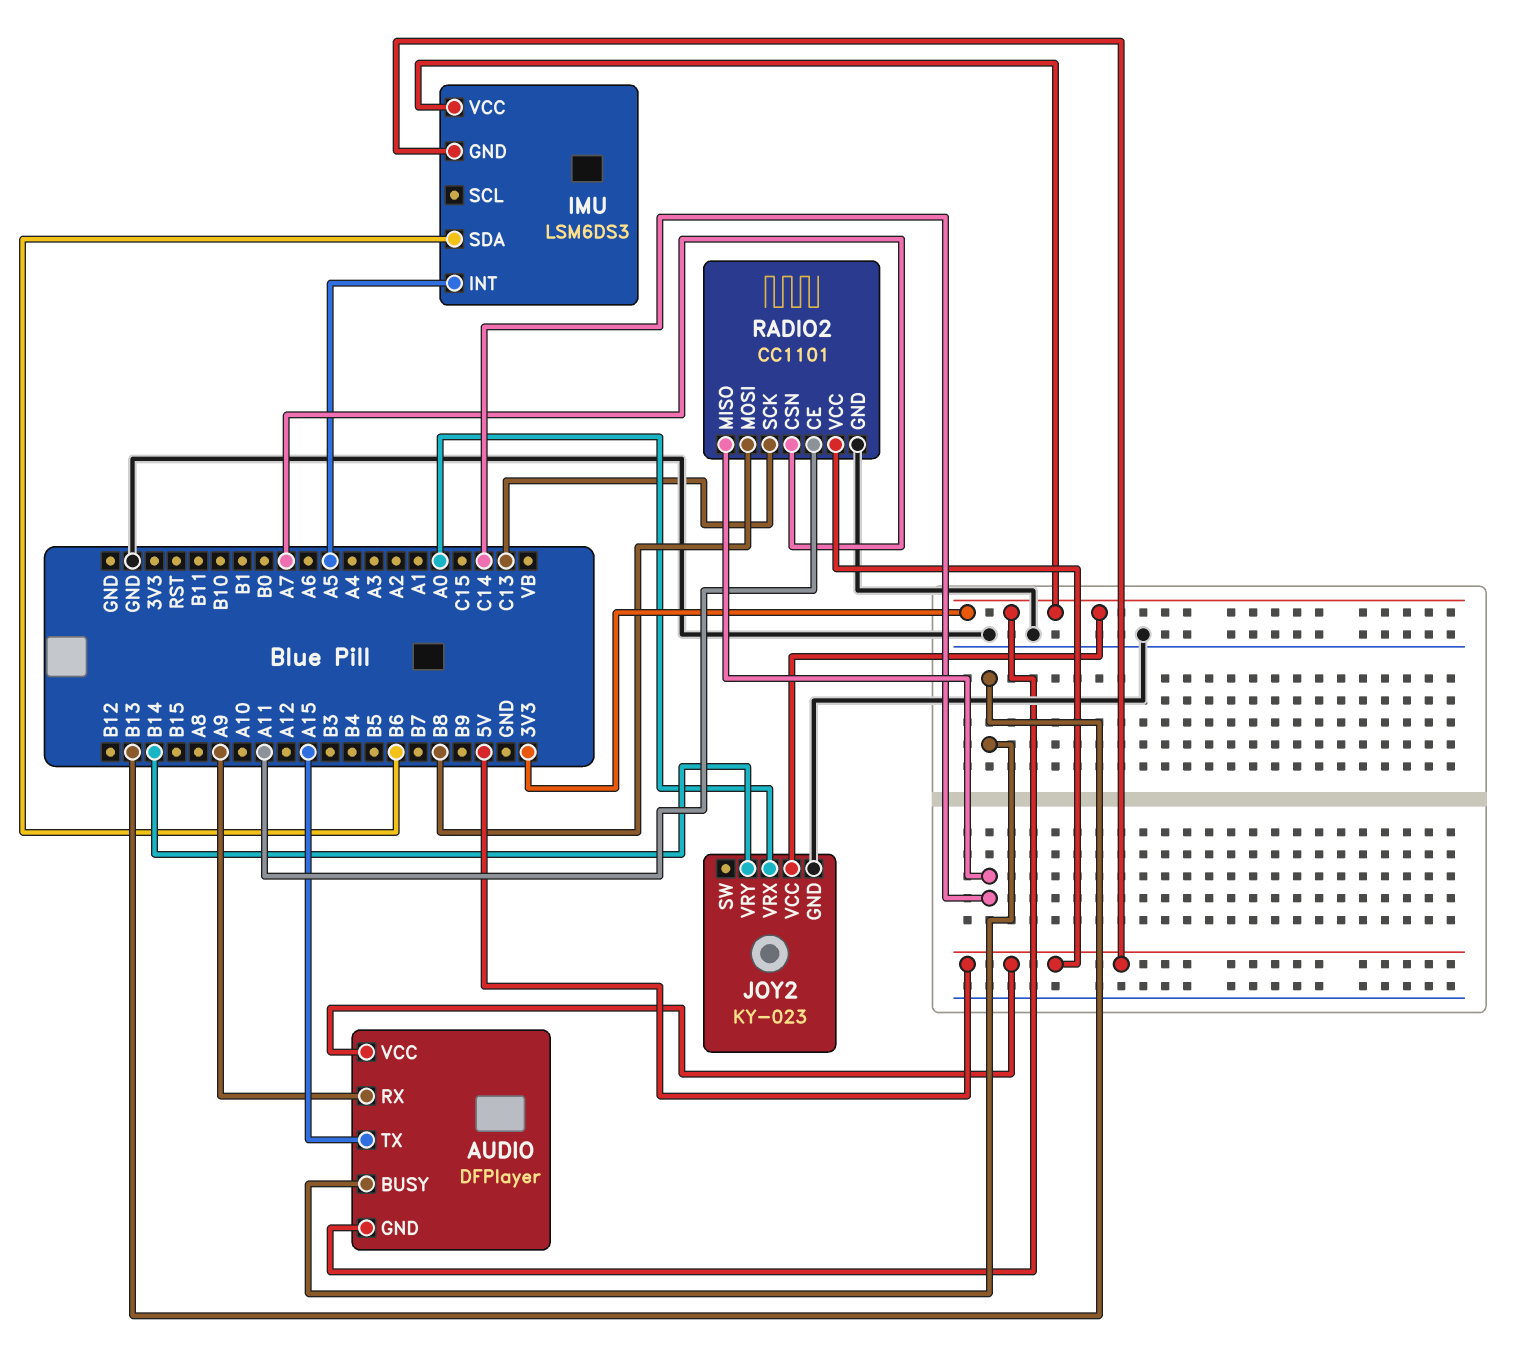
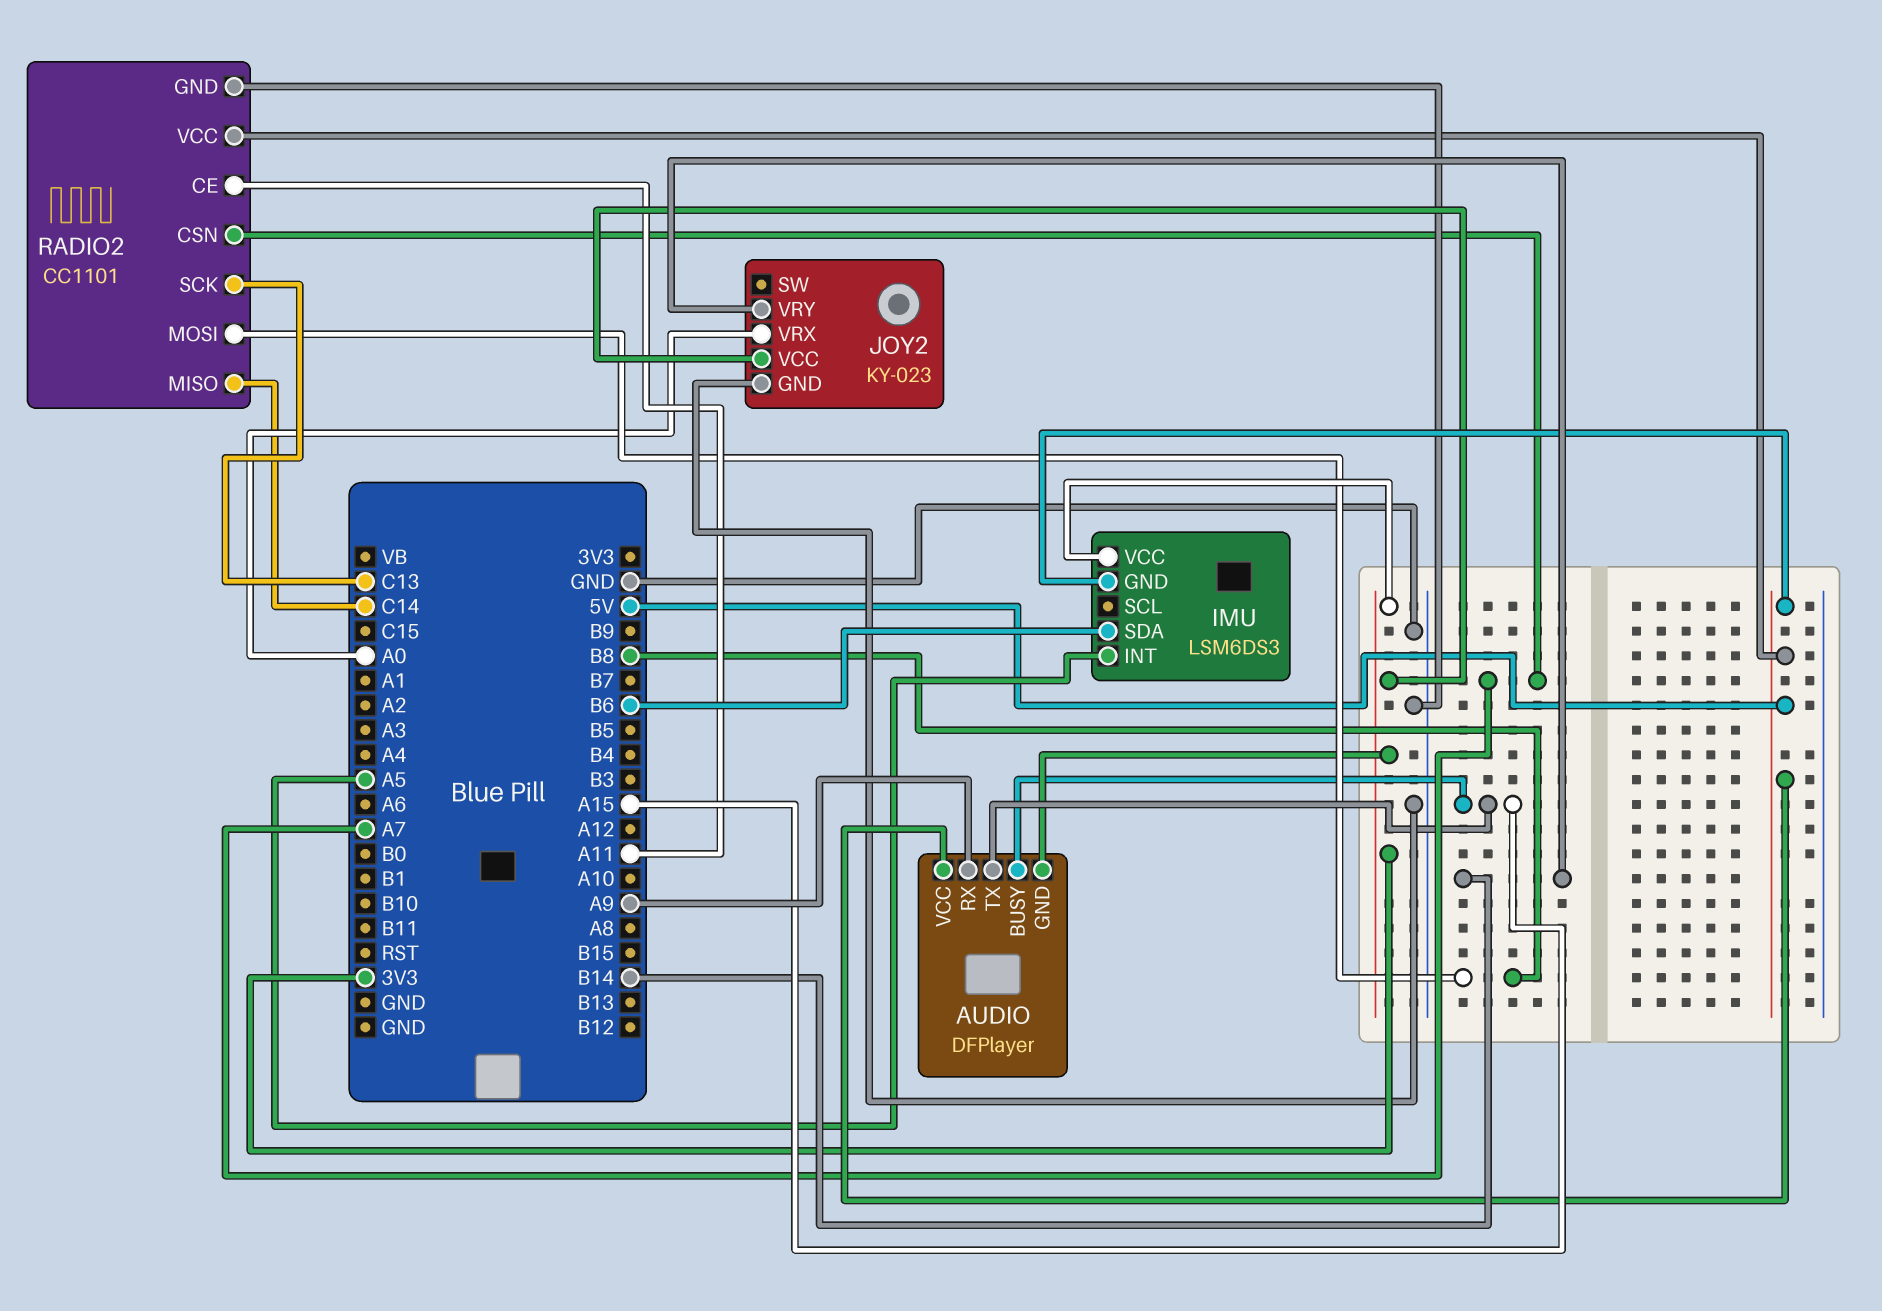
AUDIO pin BUSY: B13 -> A15

